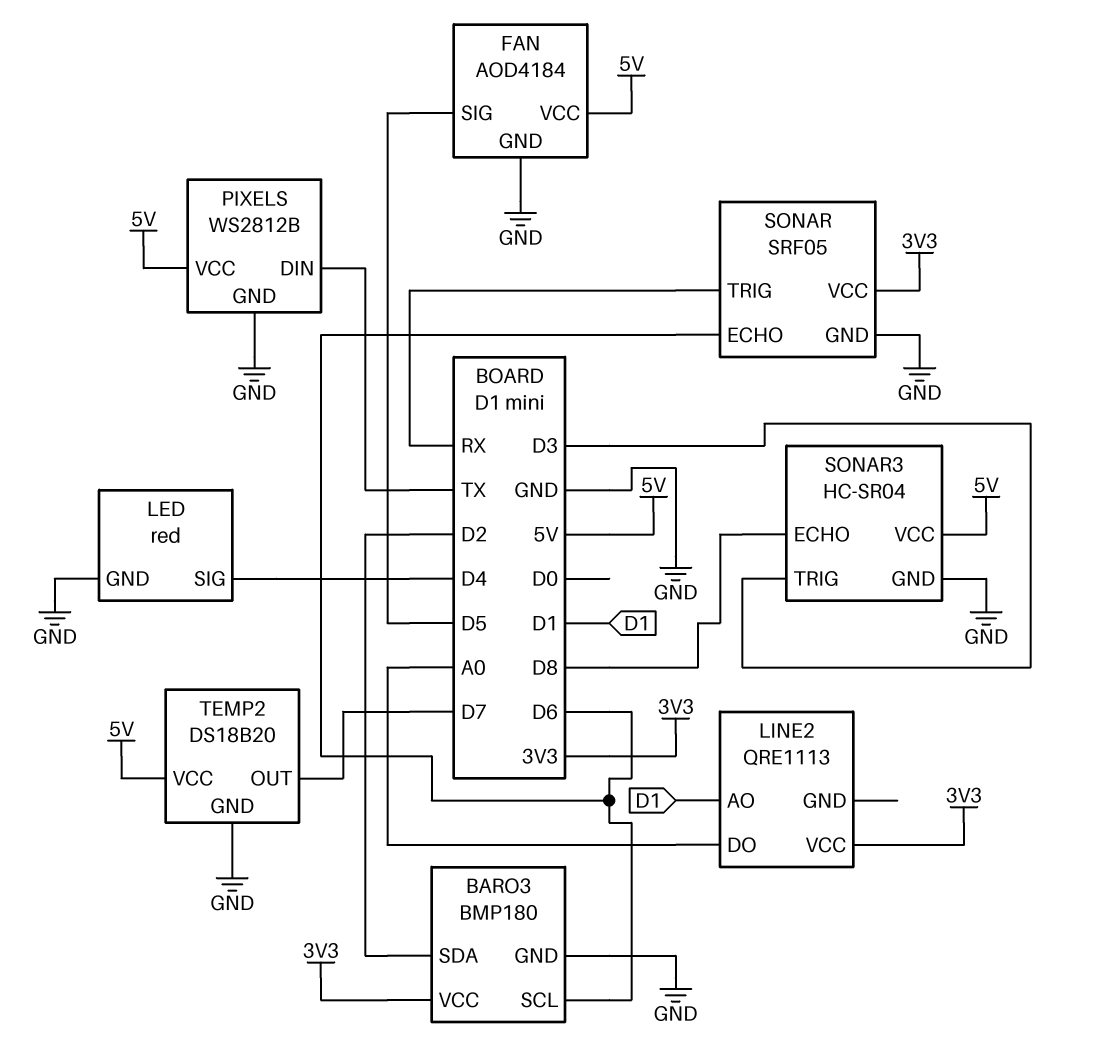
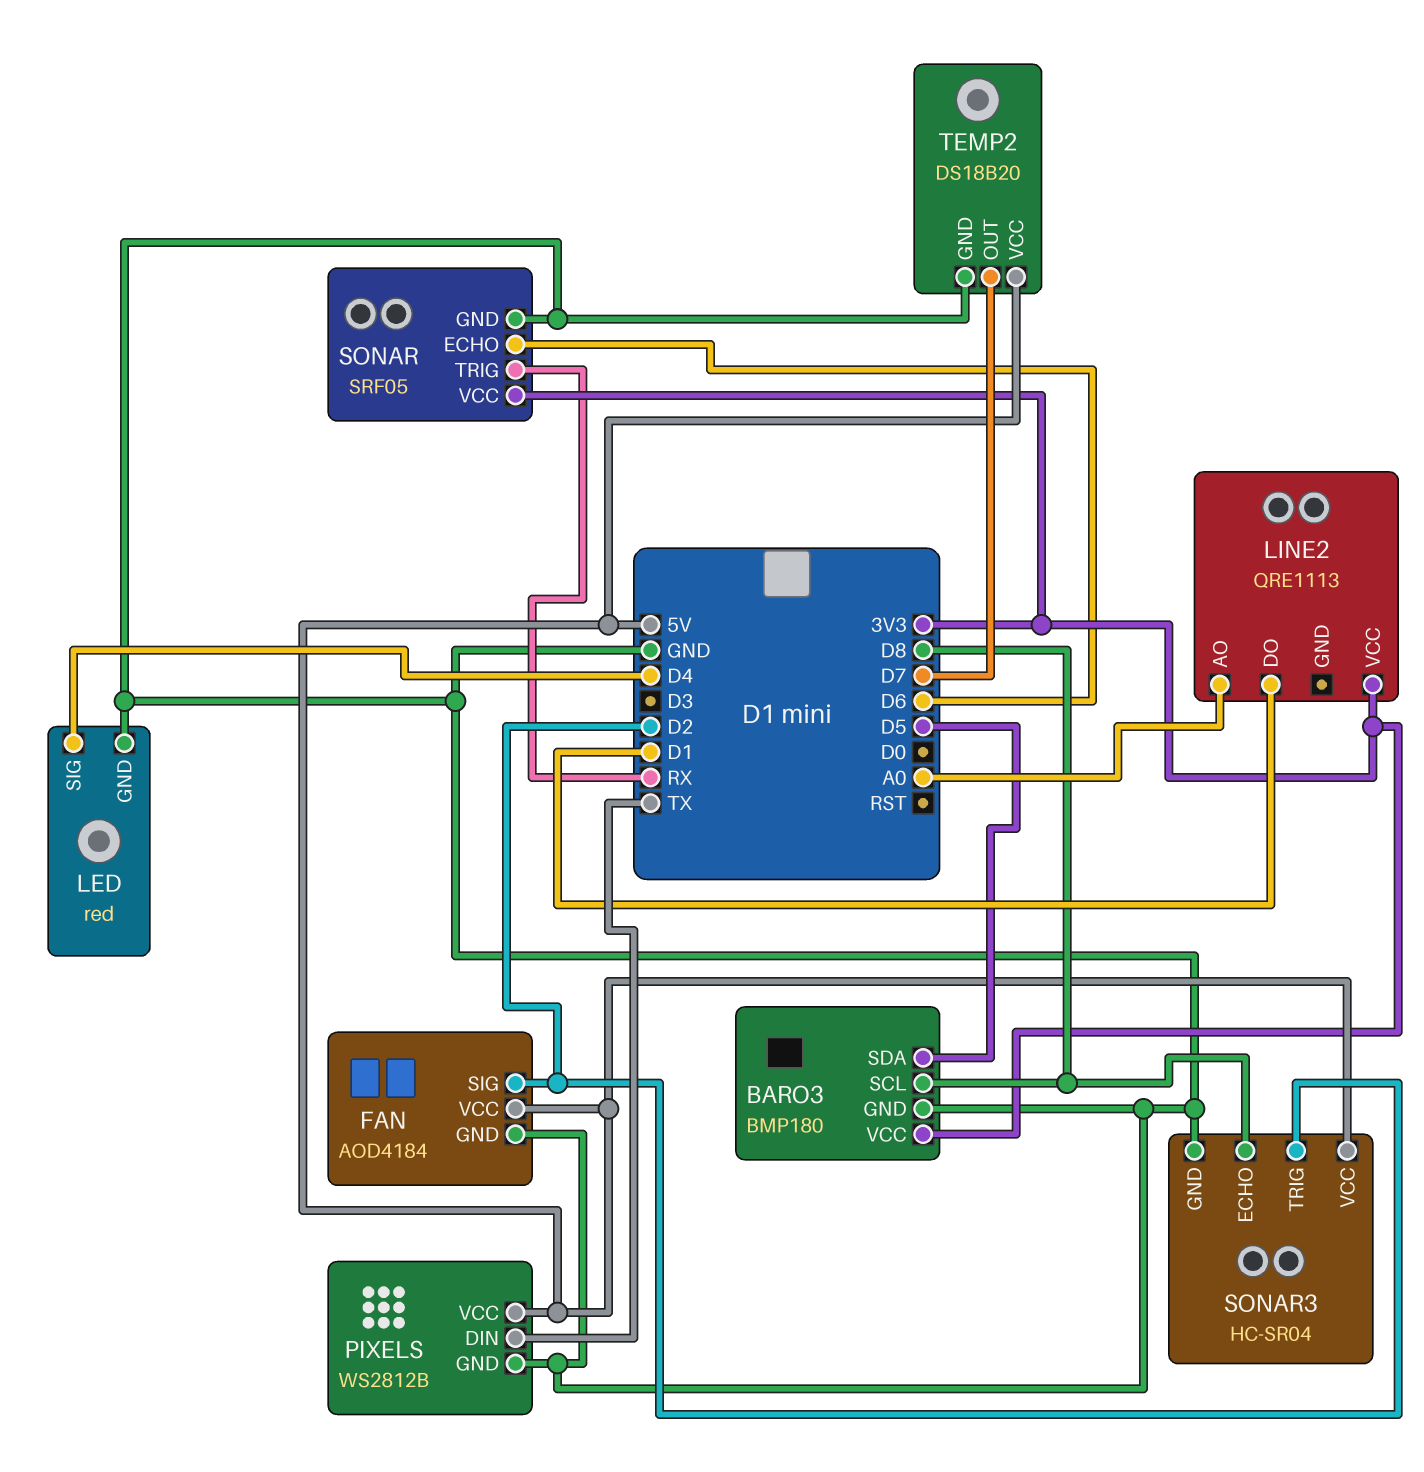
BARO3 pin SCL: D6 -> D8
BARO3 pin SDA: D2 -> D5
FAN pin SIG: D5 -> D2
LINE2 pin AO: D1 -> A0
LINE2 pin DO: A0 -> D1
SONAR3 pin TRIG: D3 -> D2

